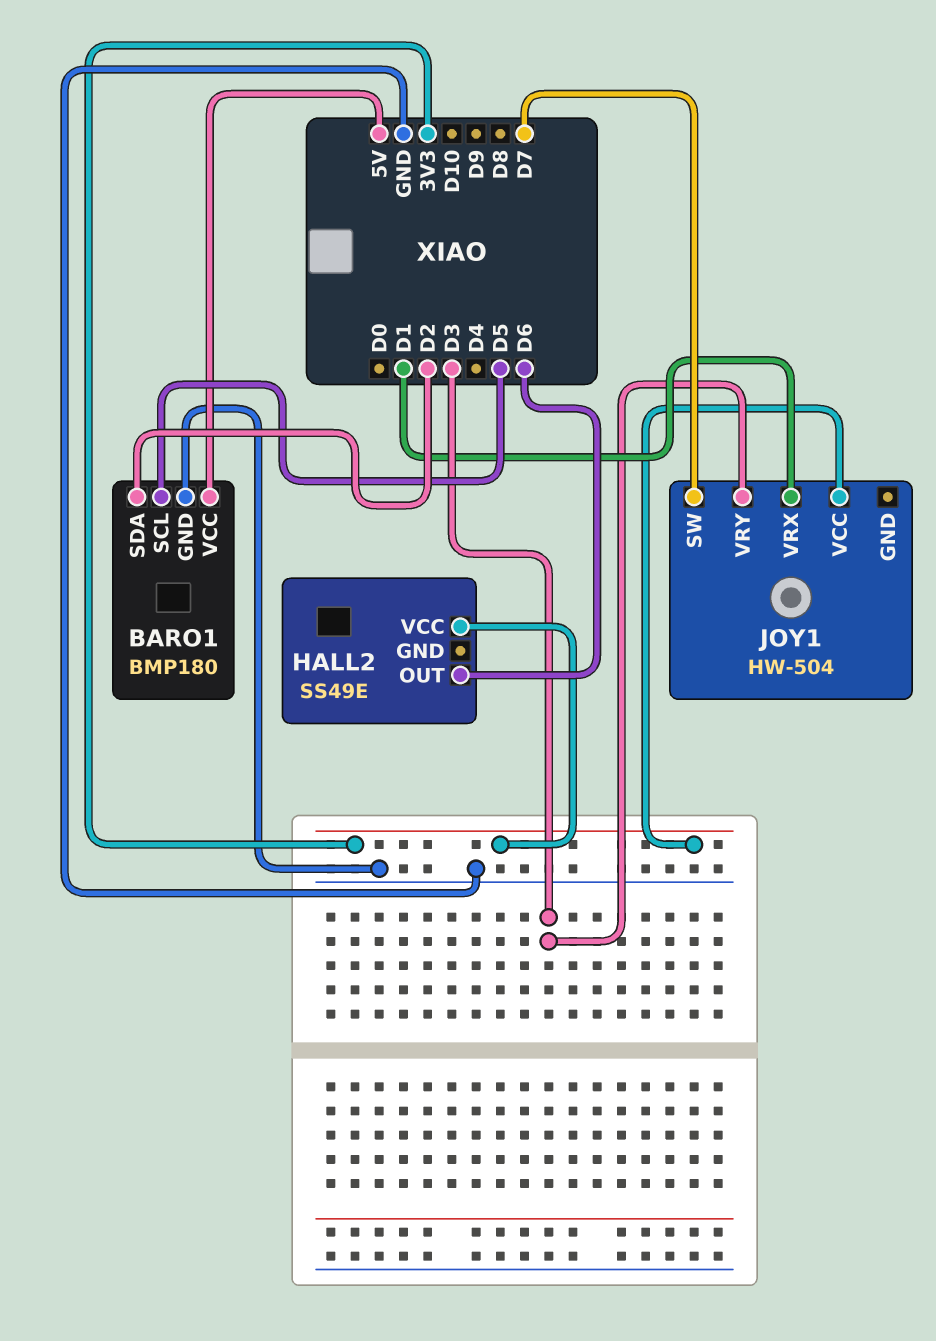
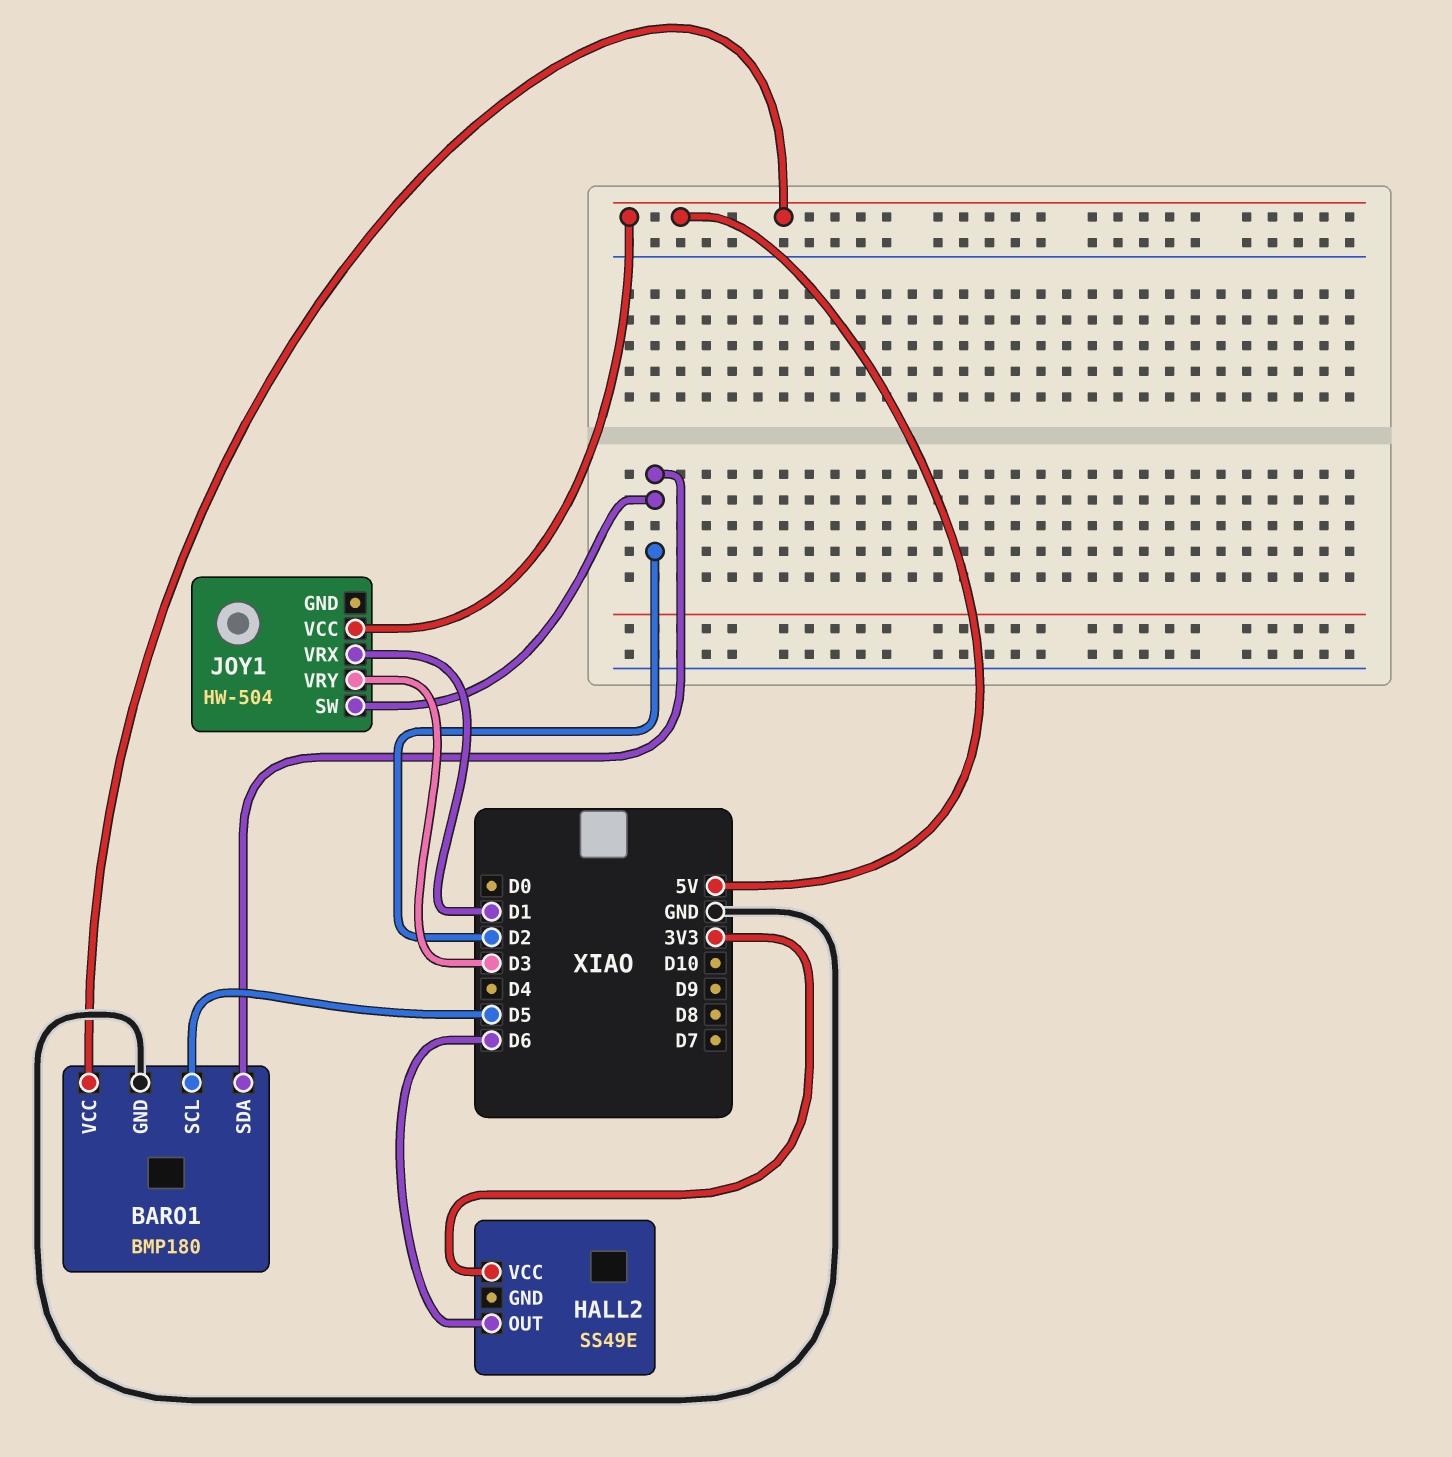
JOY1 pin SW: D7 -> D2
JOY1 pin VCC: 3V3 -> 5V

